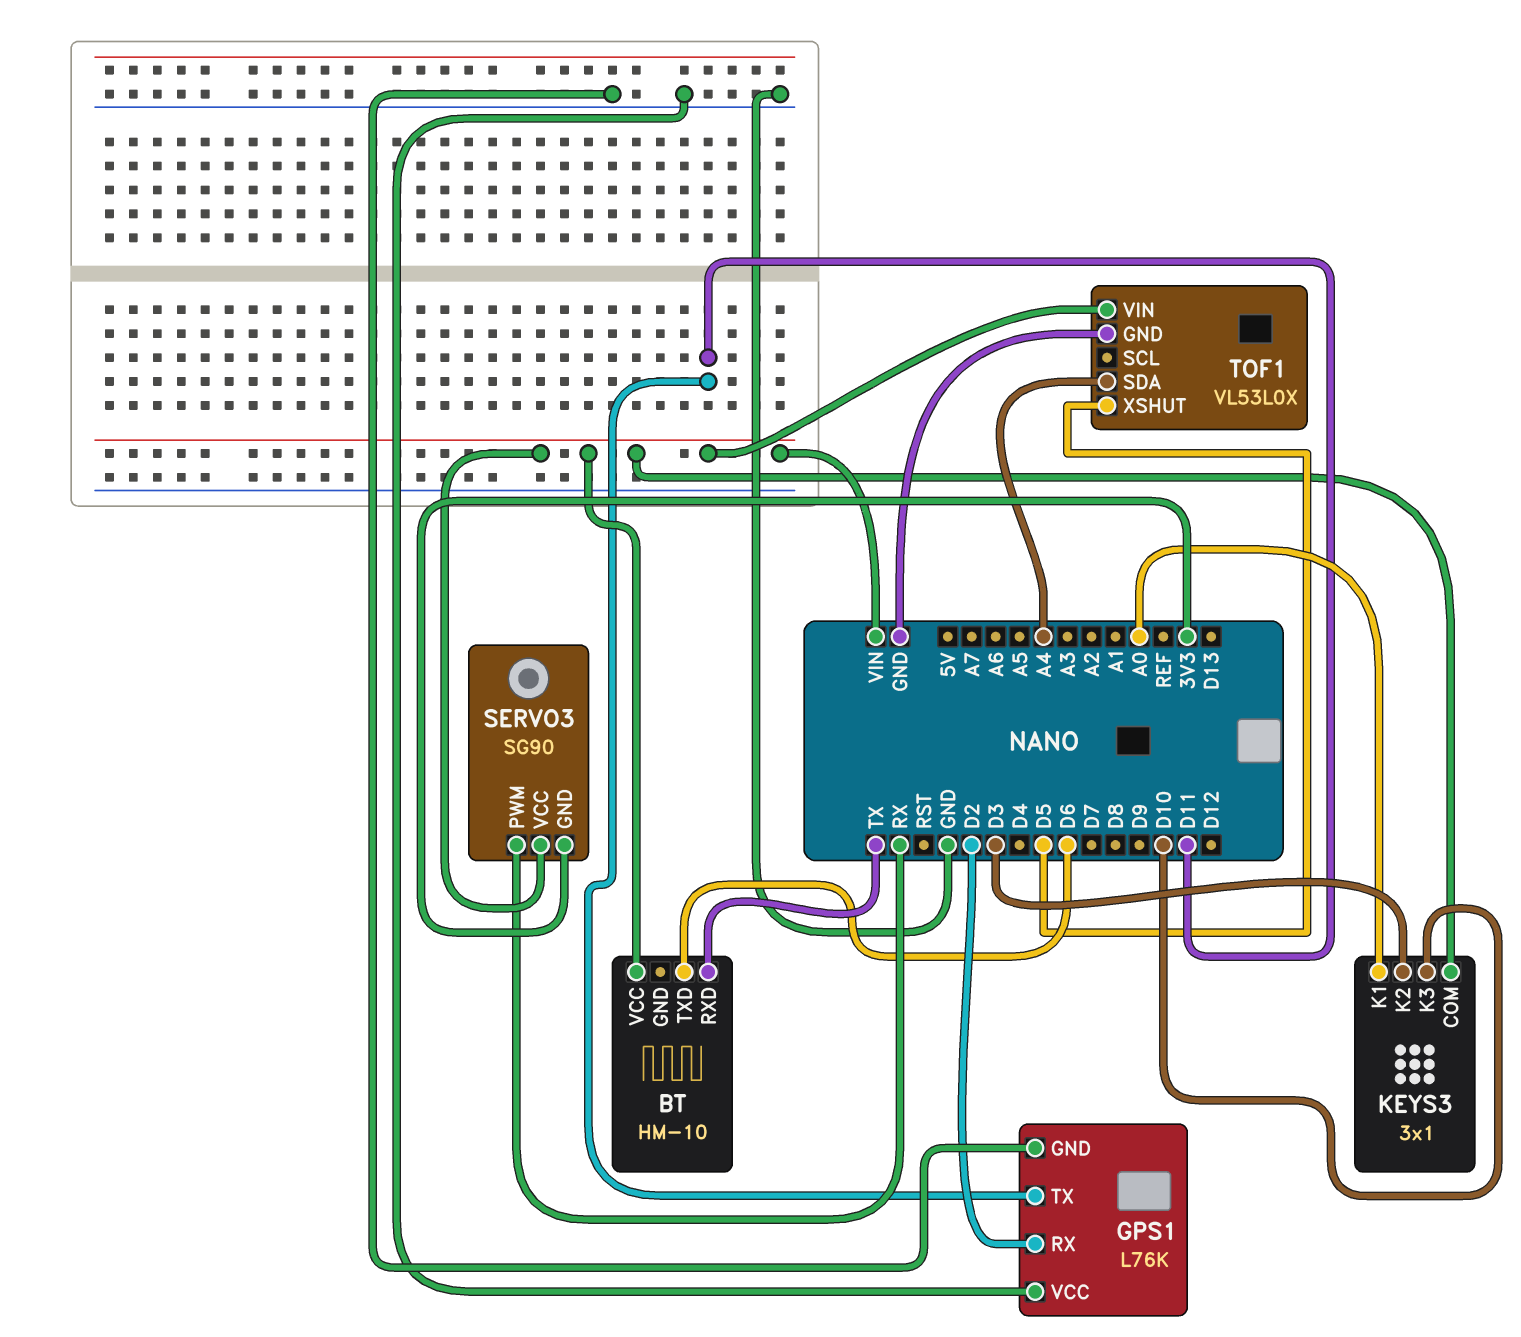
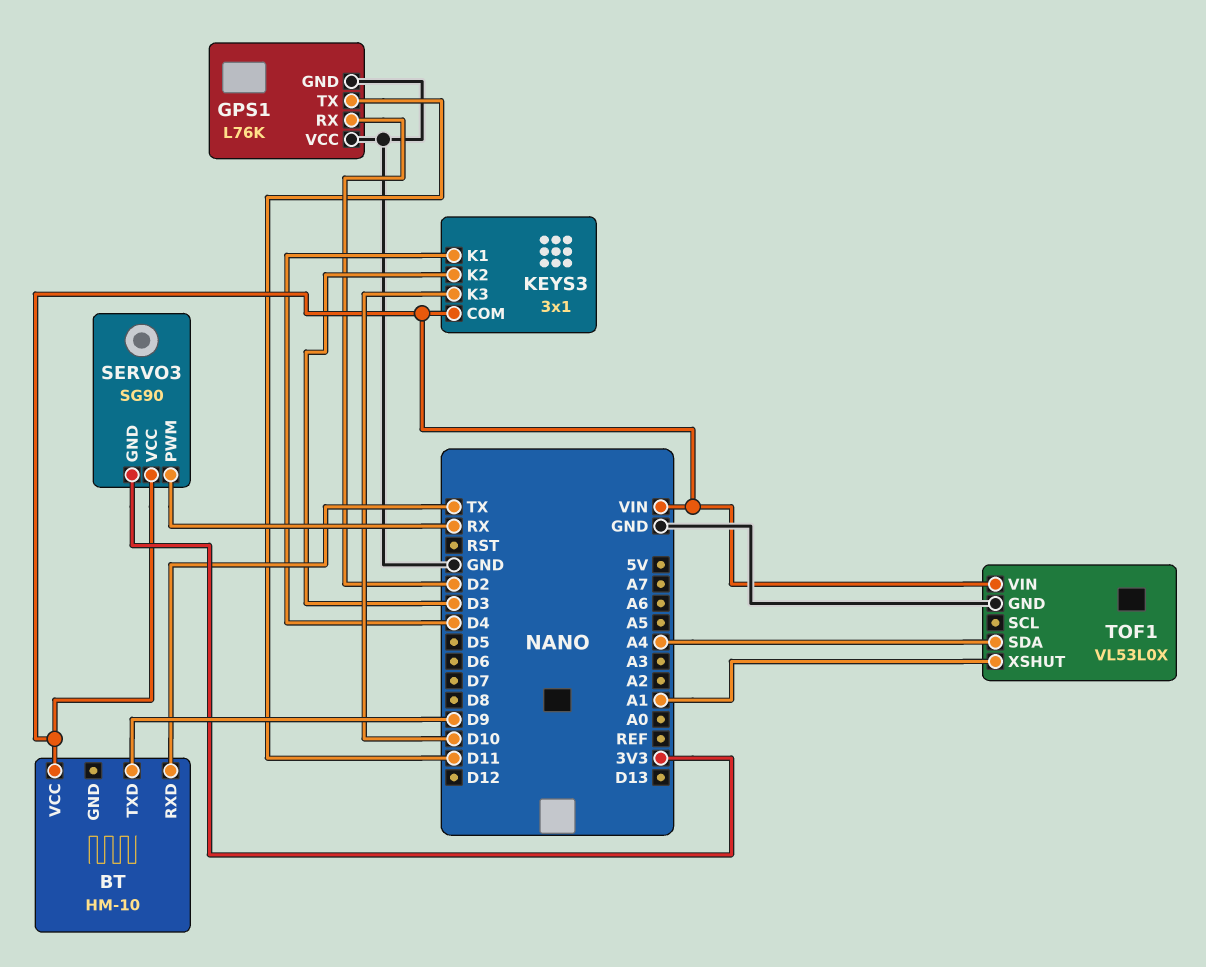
BT pin TXD: D6 -> D9
KEYS3 pin K1: A0 -> D4
TOF1 pin XSHUT: D5 -> A1

